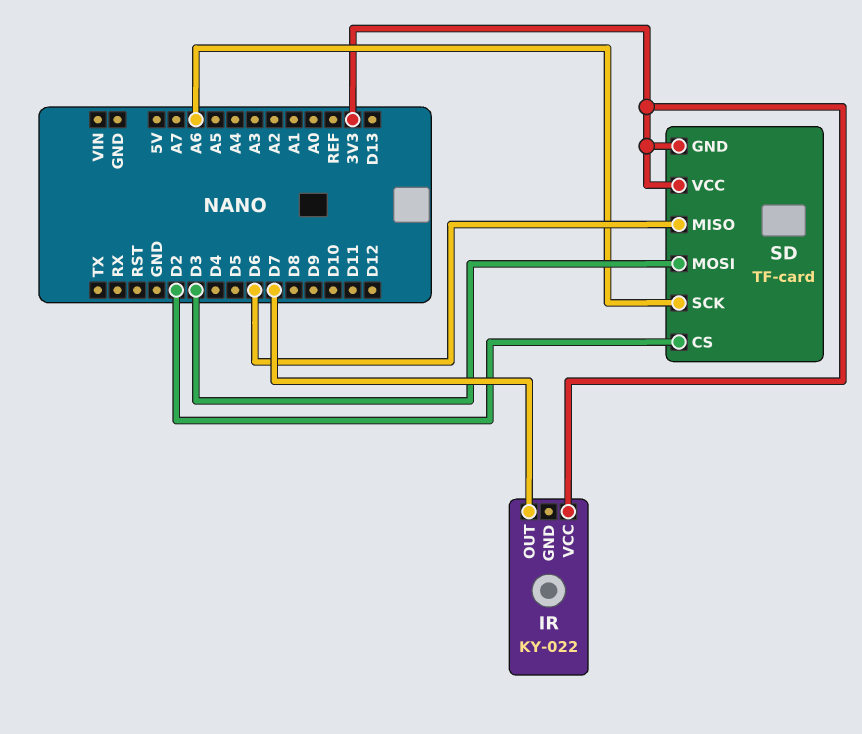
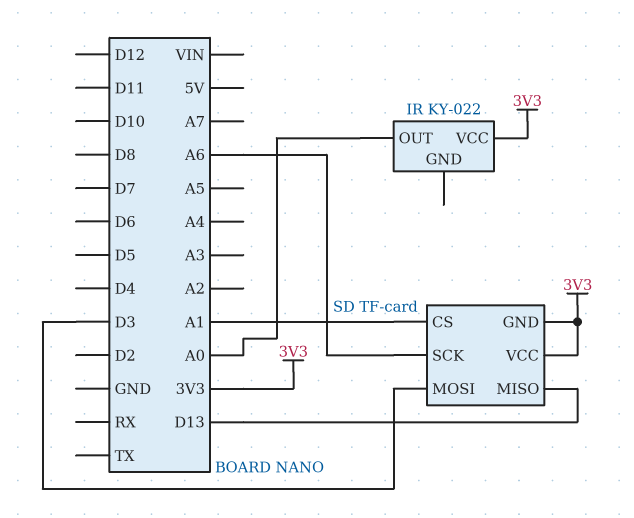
IR pin OUT: D7 -> A0
SD pin CS: D2 -> A1
SD pin MISO: D6 -> D13

